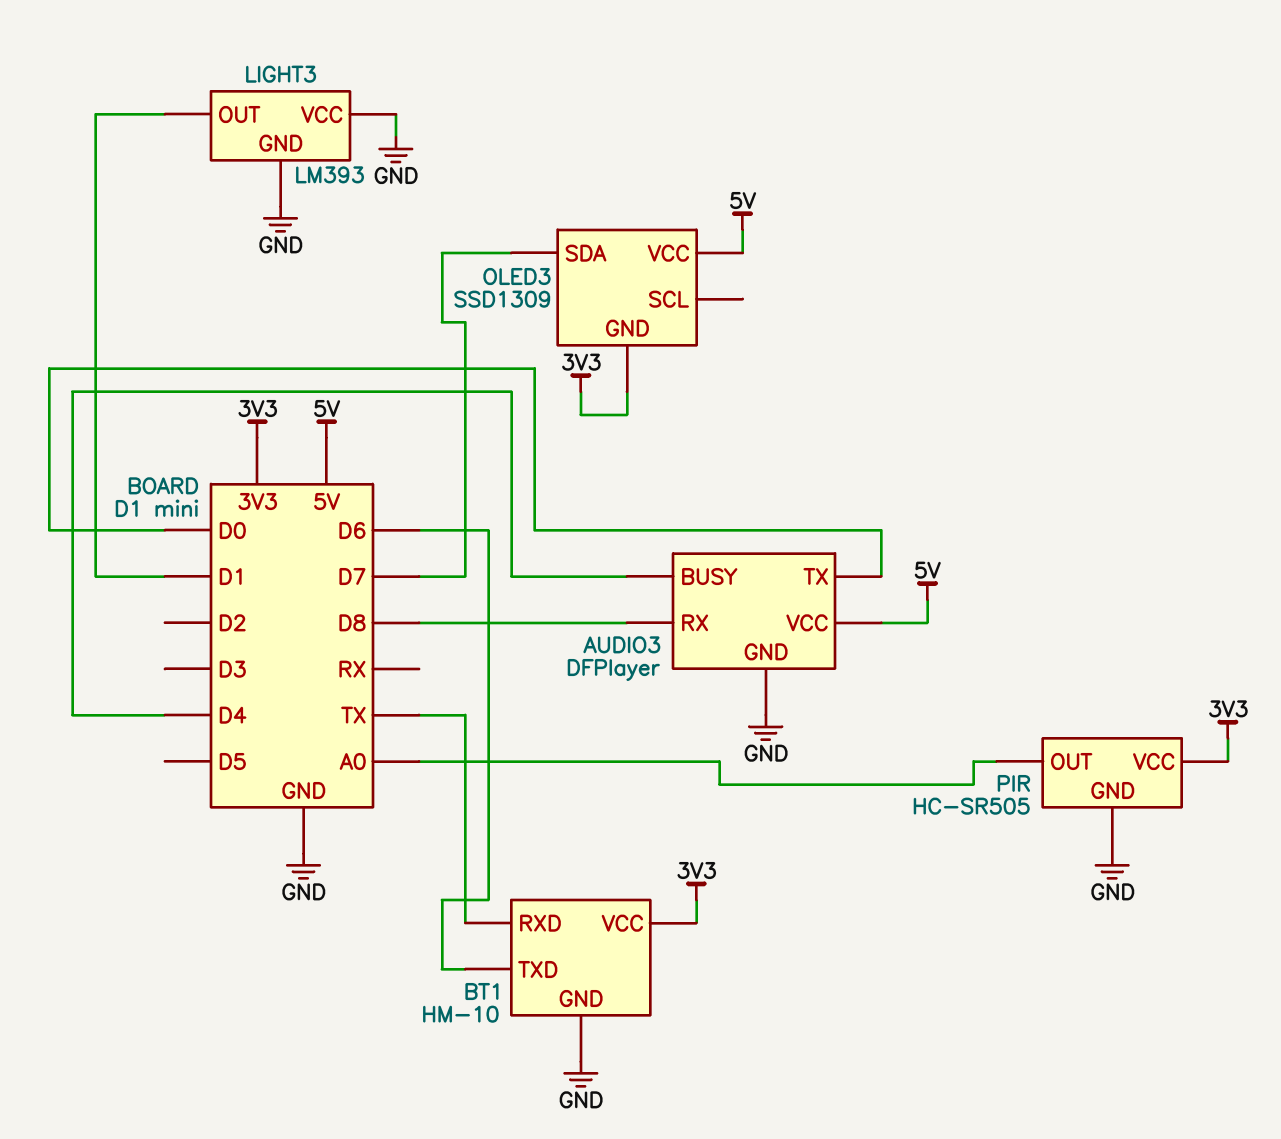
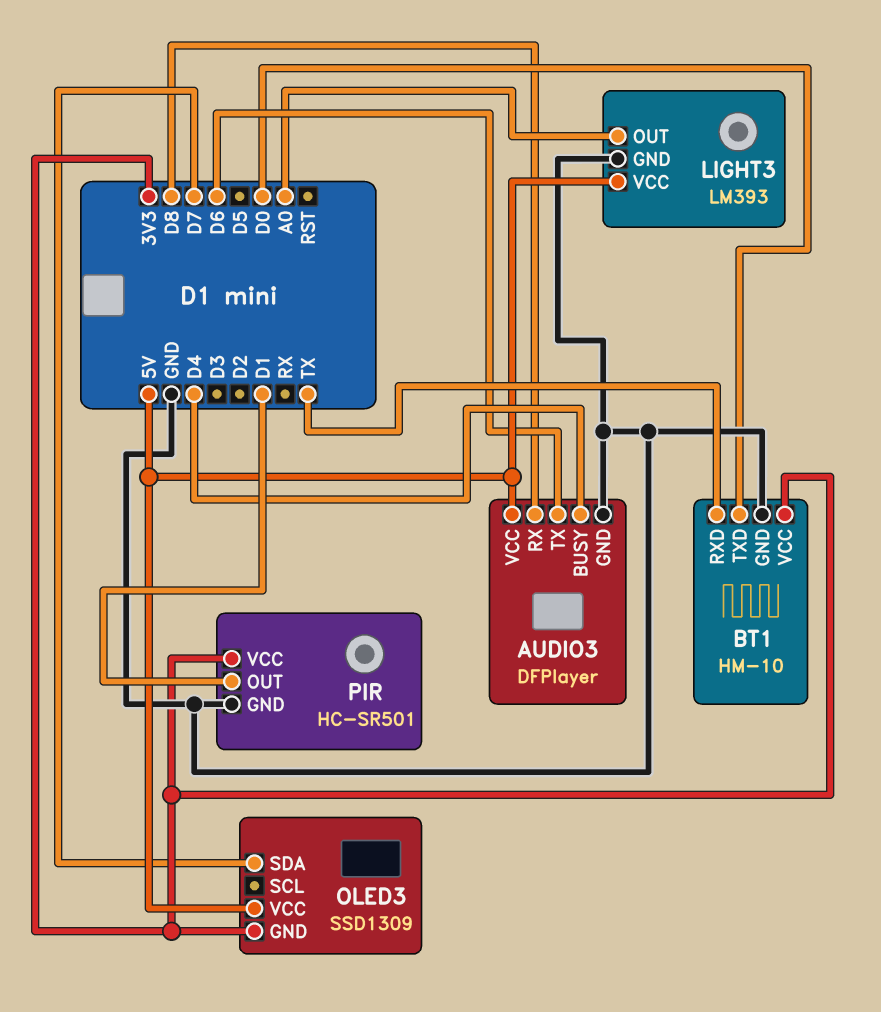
AUDIO3 pin TX: D0 -> D6
BT1 pin TXD: D6 -> D0
LIGHT3 pin OUT: D1 -> A0
LIGHT3 pin VCC: GND -> 5V
PIR: HC-SR505 -> HC-SR501
PIR pin OUT: A0 -> D1

